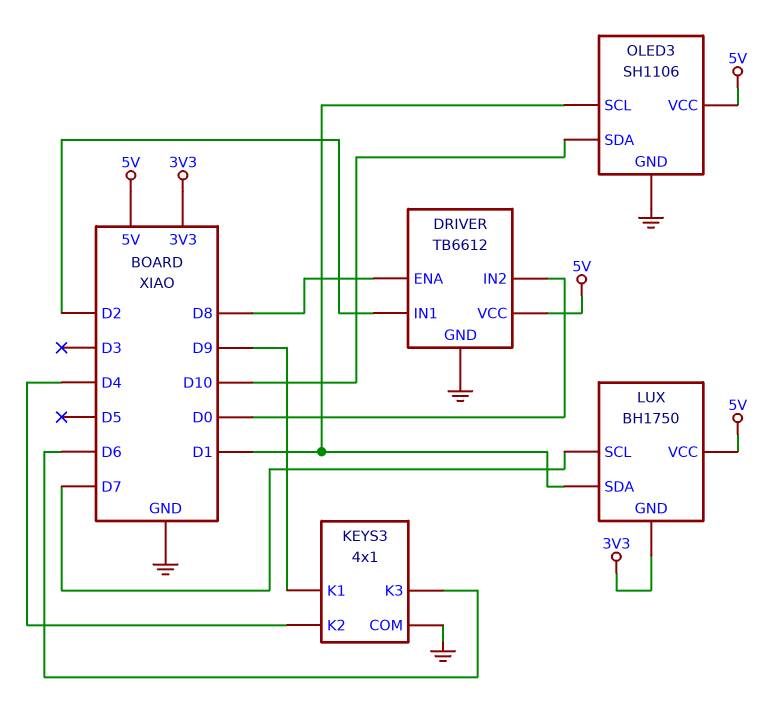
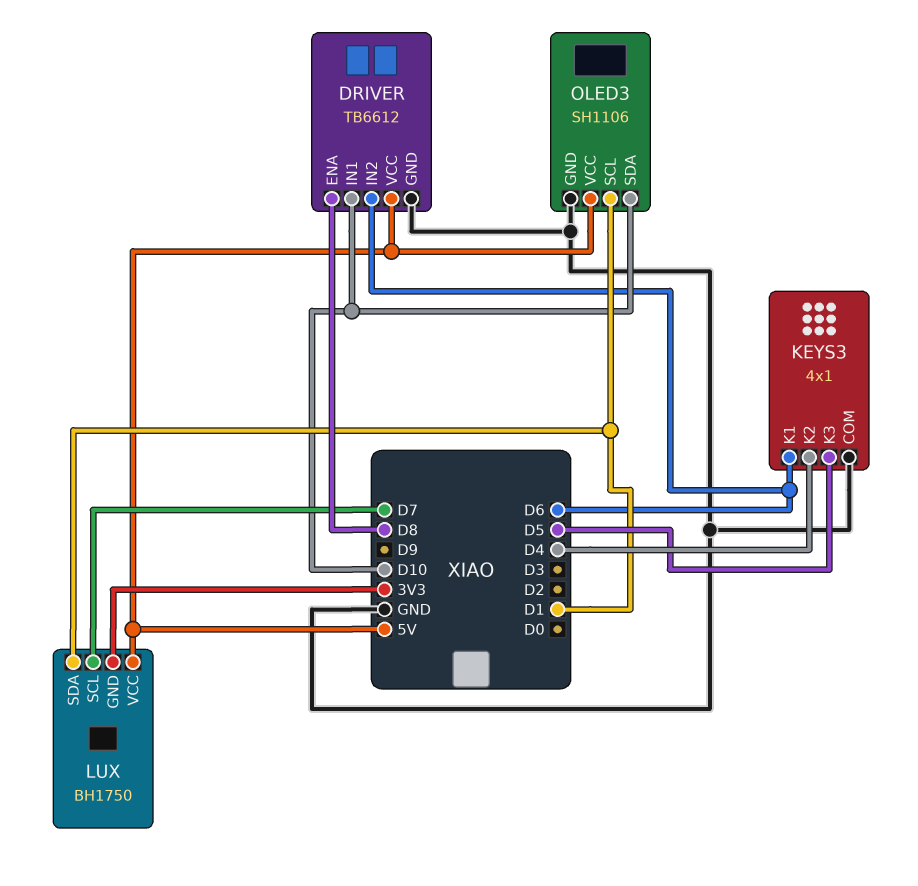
DRIVER pin IN1: D2 -> D10
DRIVER pin IN2: D0 -> D6
KEYS3 pin K1: D9 -> D6
KEYS3 pin K3: D6 -> D5

